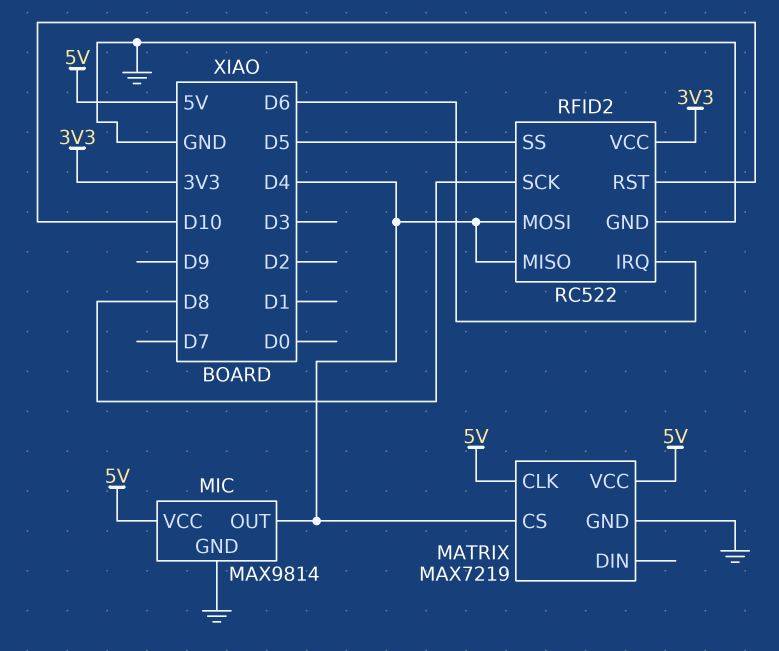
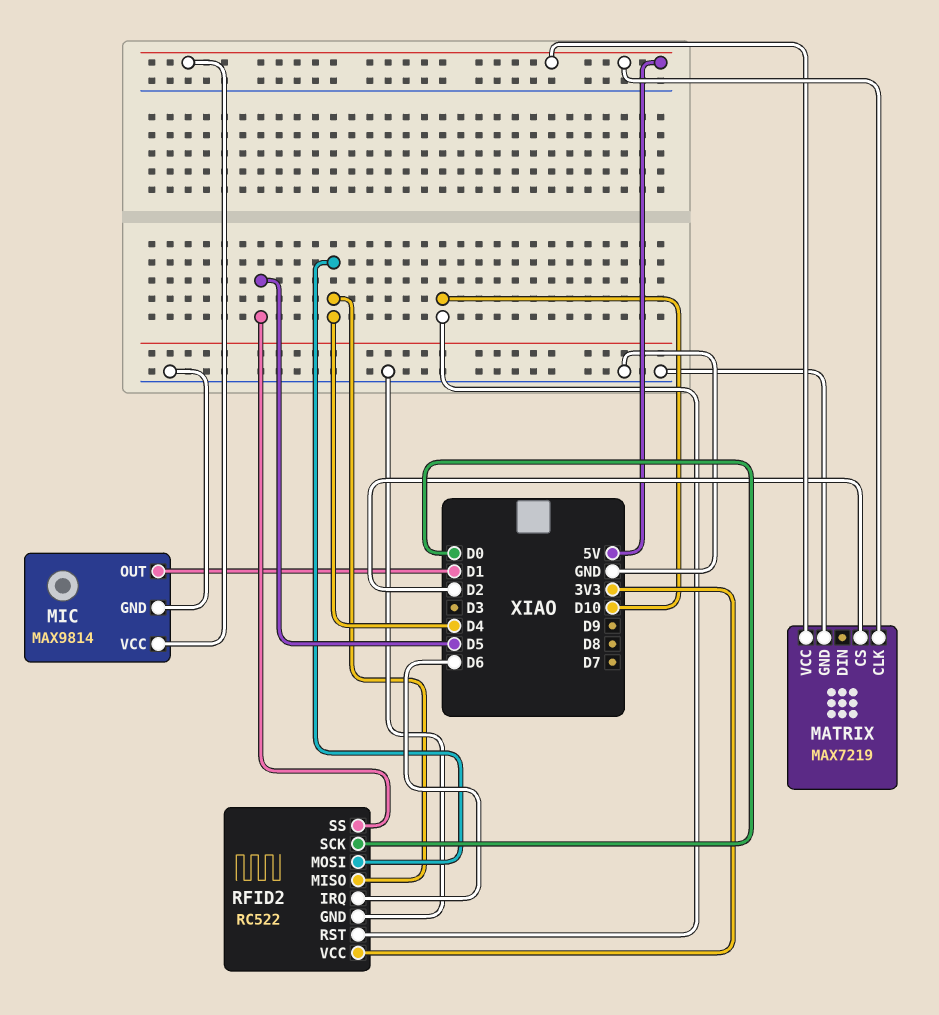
MATRIX pin CS: D4 -> D2
MIC pin OUT: D4 -> D1
RFID2 pin SCK: D8 -> D0

